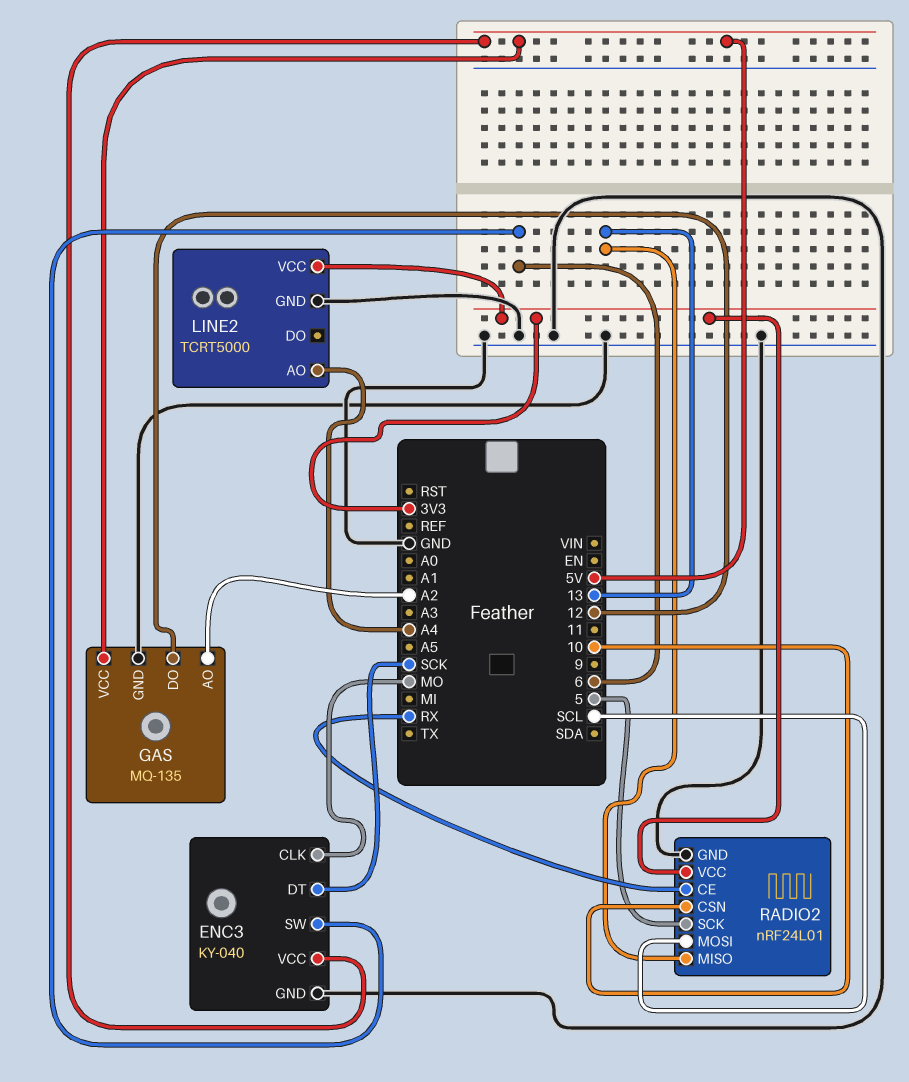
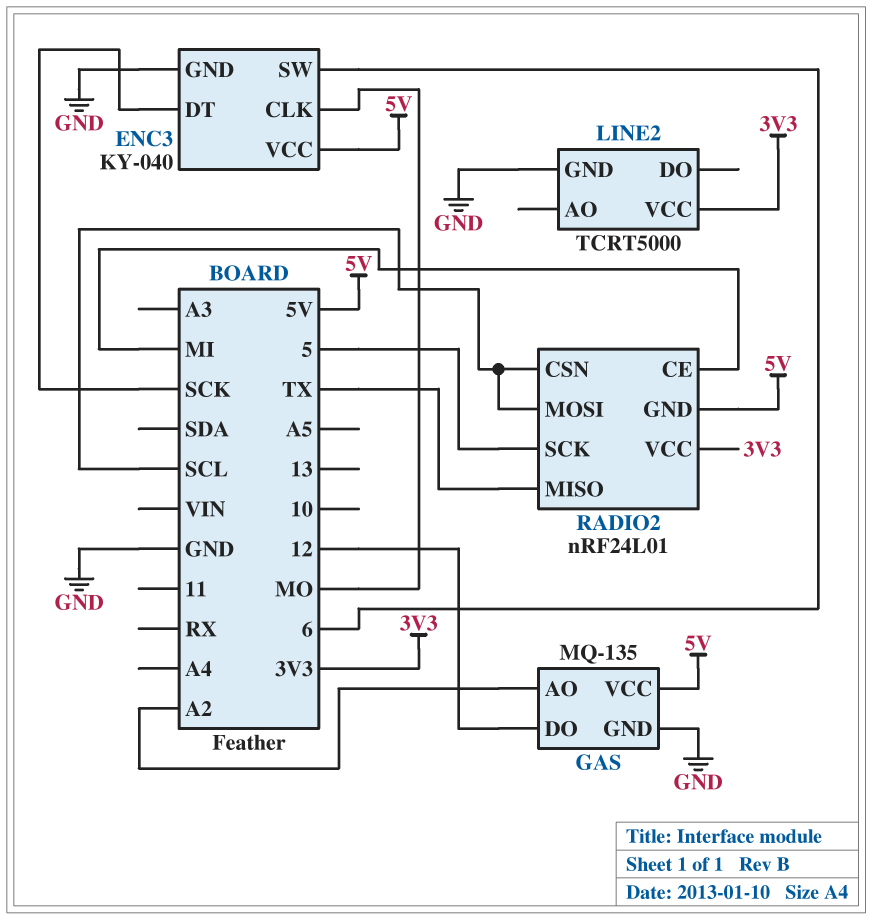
LINE2 pin AO: A4 -> none
RADIO2 pin CE: RX -> MI
RADIO2 pin CSN: 10 -> SCL
RADIO2 pin GND: GND -> 5V
RADIO2 pin MISO: 13 -> TX

